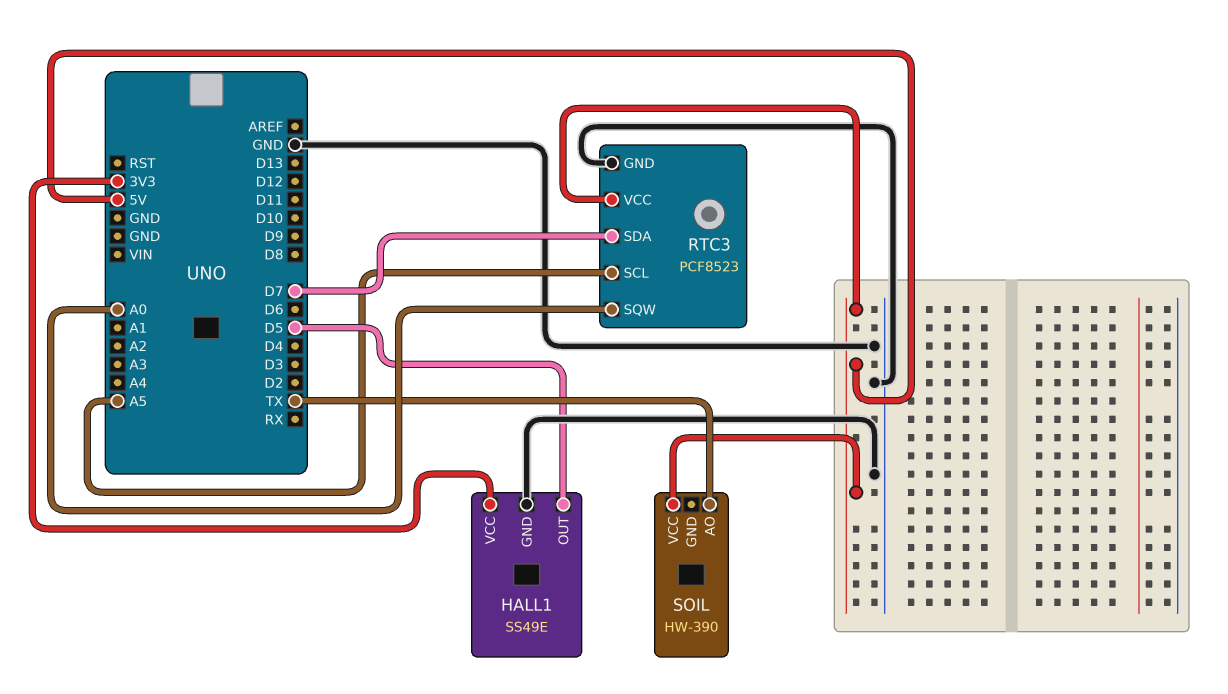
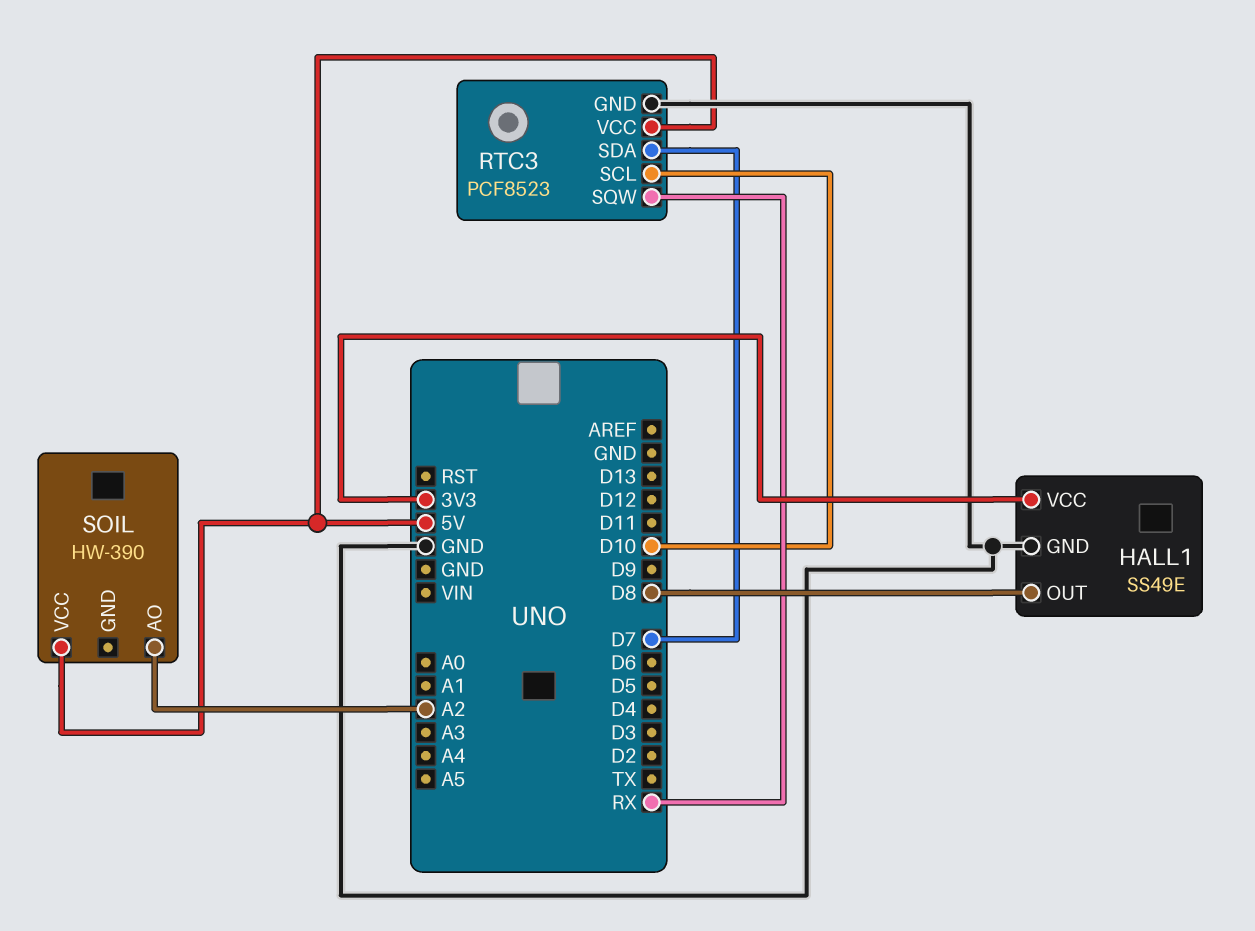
HALL1 pin OUT: D5 -> D8
RTC3 pin SCL: A5 -> D10
RTC3 pin SQW: A0 -> RX
SOIL pin AO: TX -> A2

